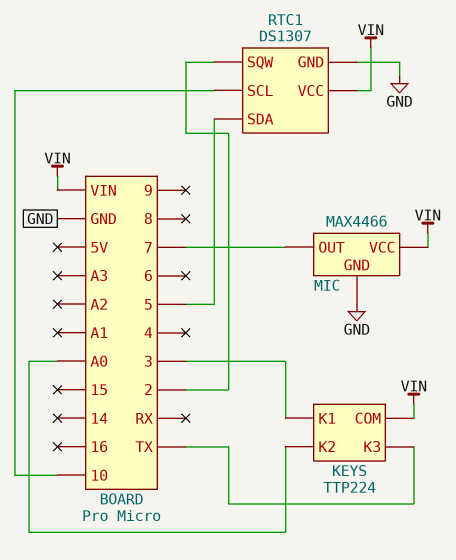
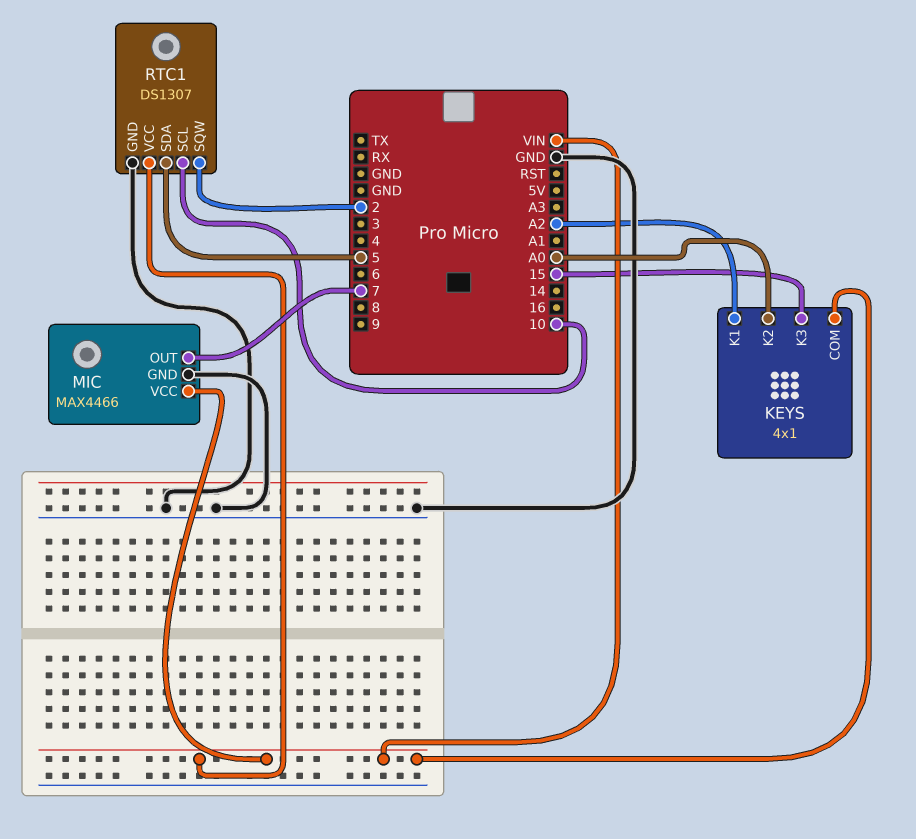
KEYS: TTP224 -> 4x1
KEYS pin K1: 3 -> A2
KEYS pin K3: TX -> 15

